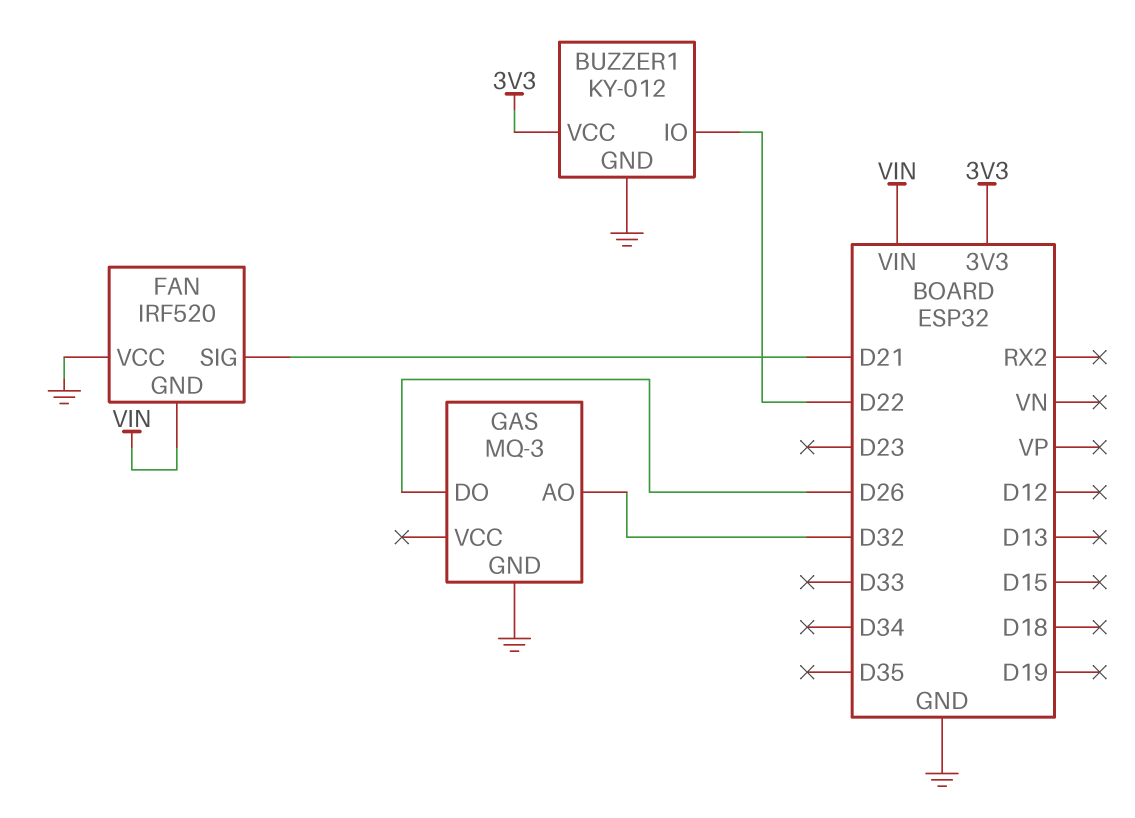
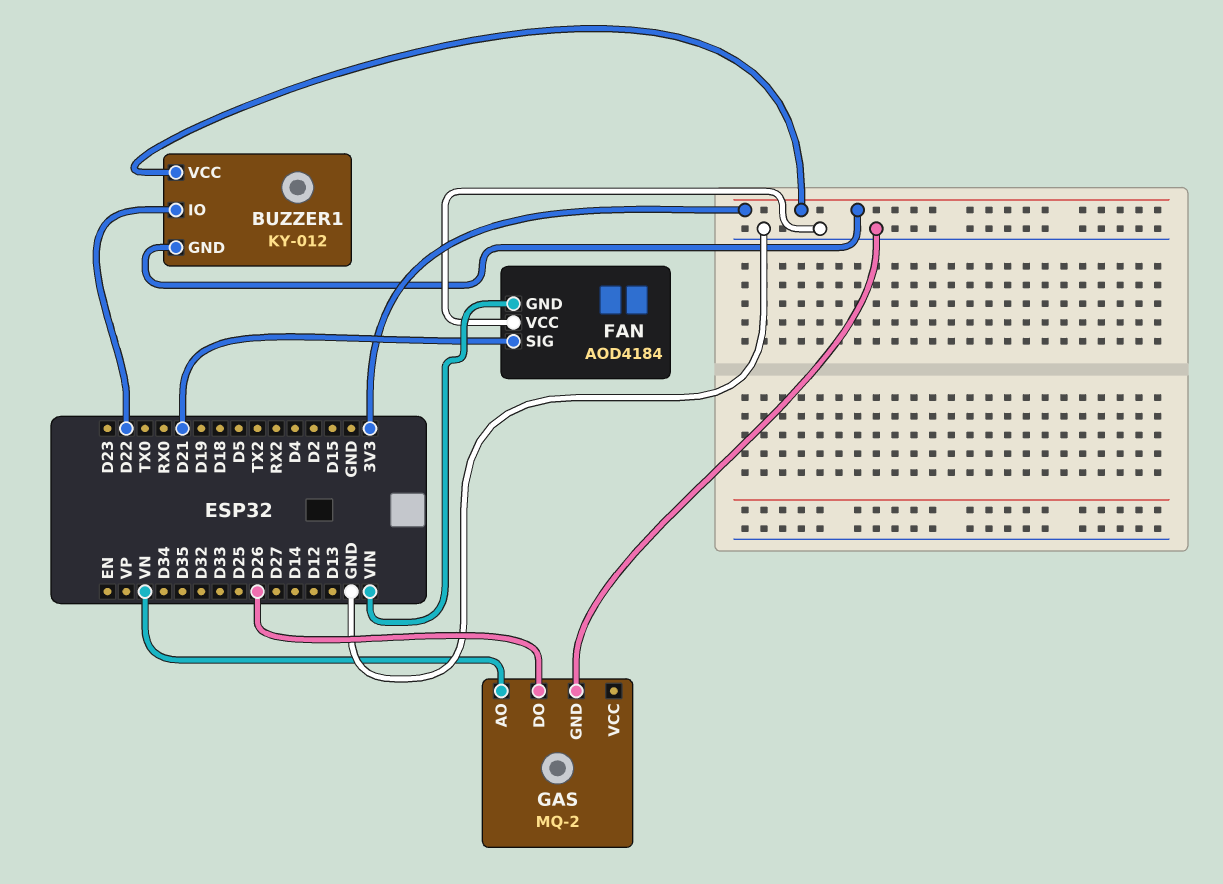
BUZZER1 pin GND: GND -> 3V3
FAN: IRF520 -> AOD4184
GAS: MQ-3 -> MQ-2
GAS pin AO: D32 -> VN

